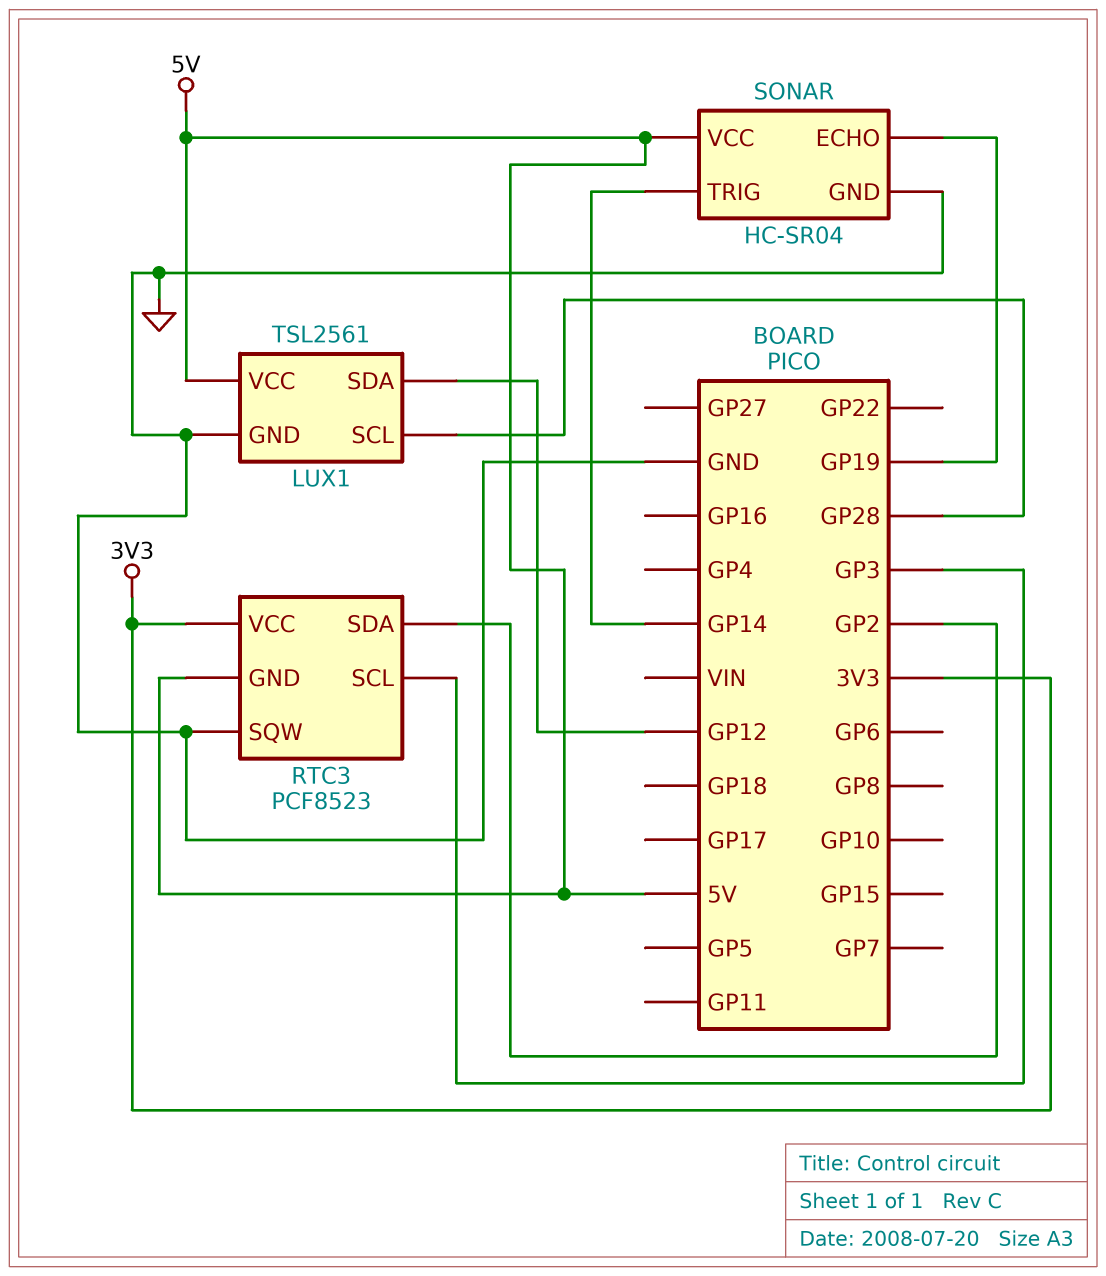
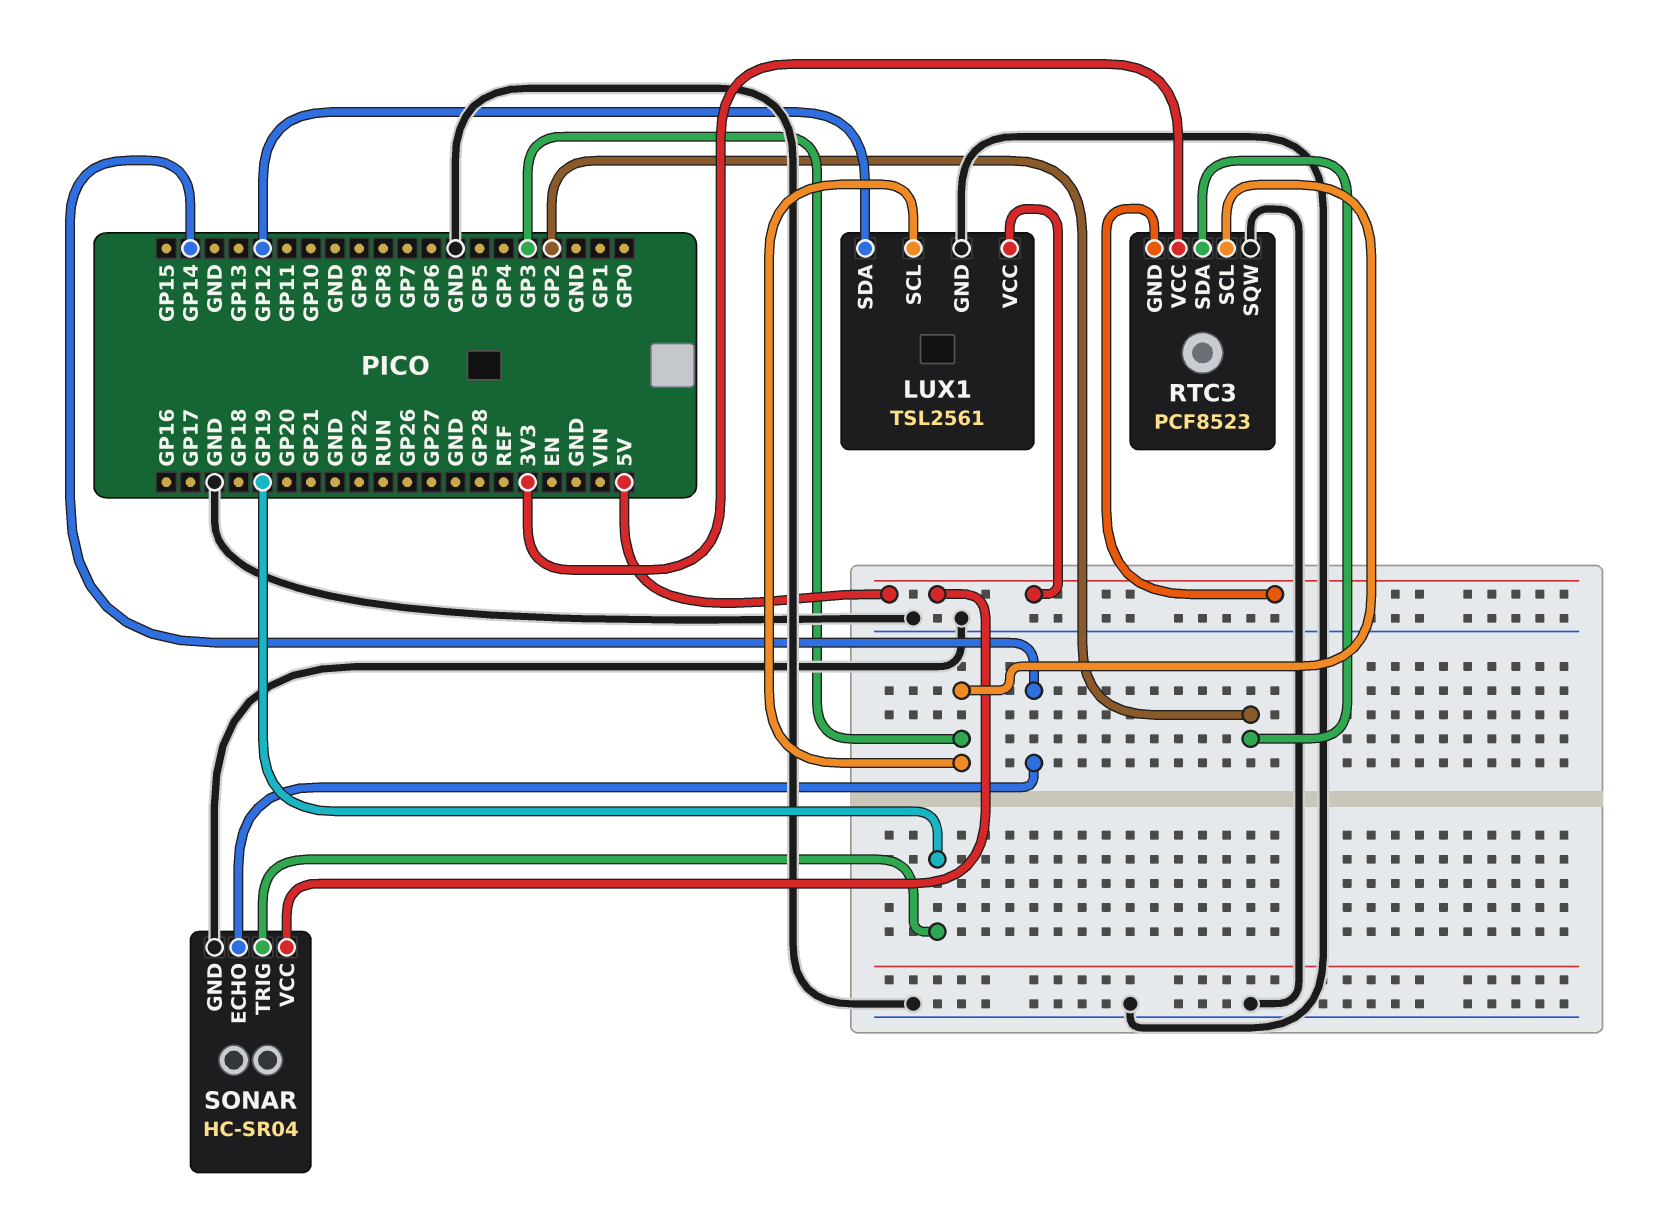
LUX1 pin SCL: GP28 -> GP3
SONAR pin ECHO: GP19 -> GP14
SONAR pin TRIG: GP14 -> GP19

